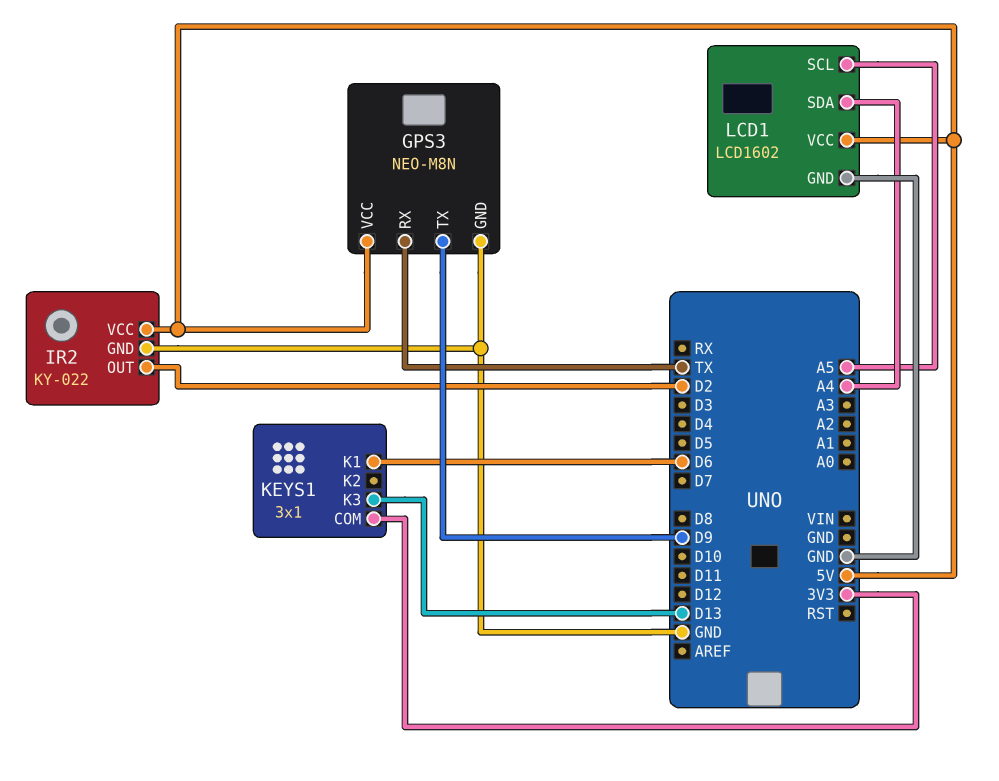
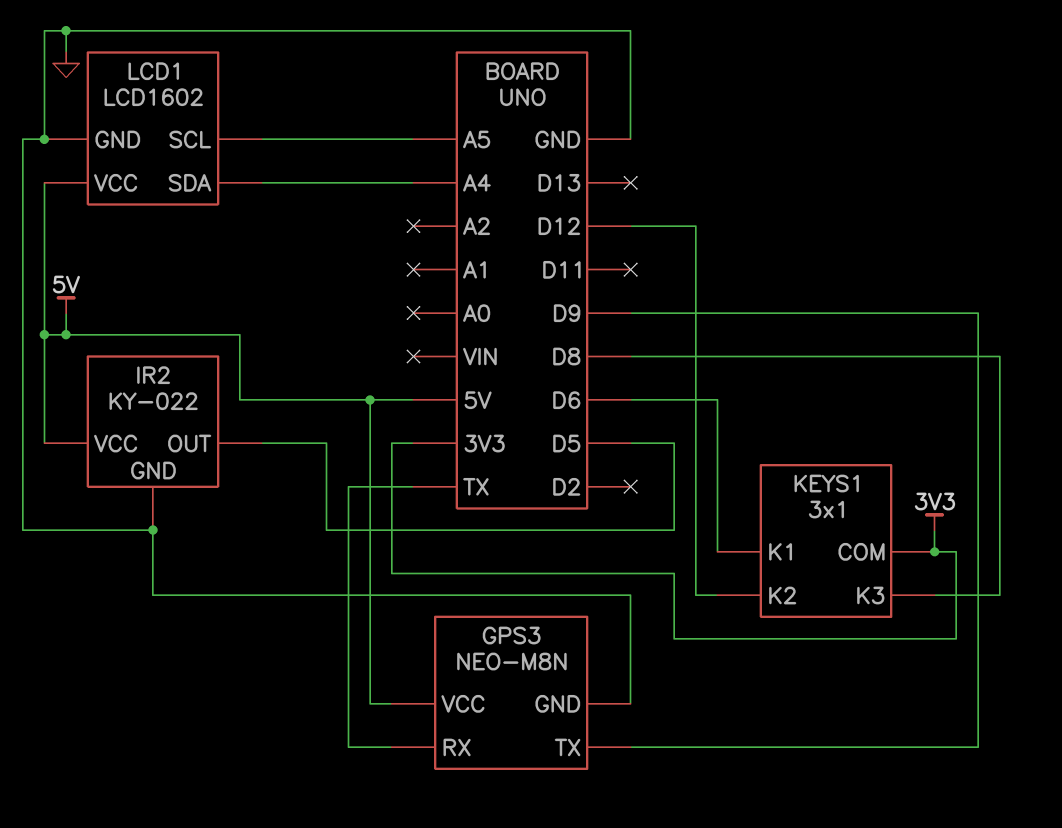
IR2 pin OUT: D2 -> D5
KEYS1 pin K2: none -> D12
KEYS1 pin K3: D13 -> D8

